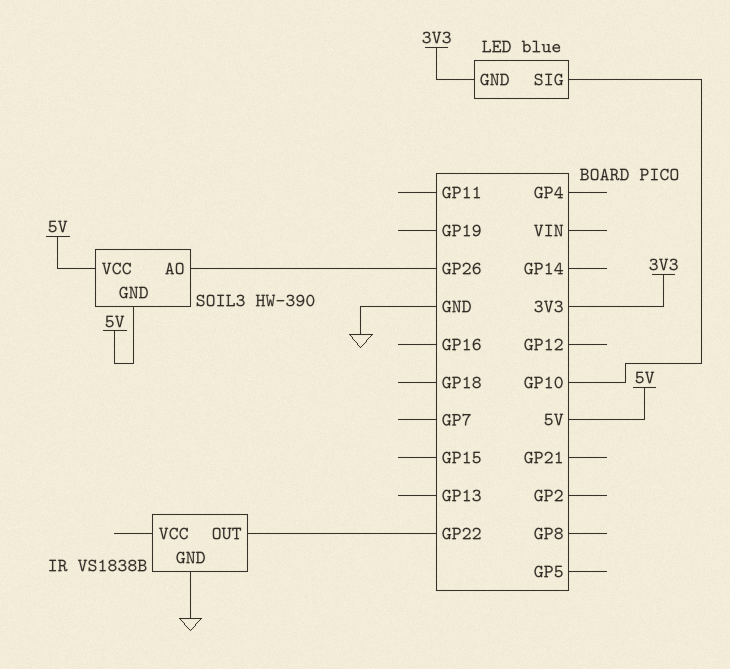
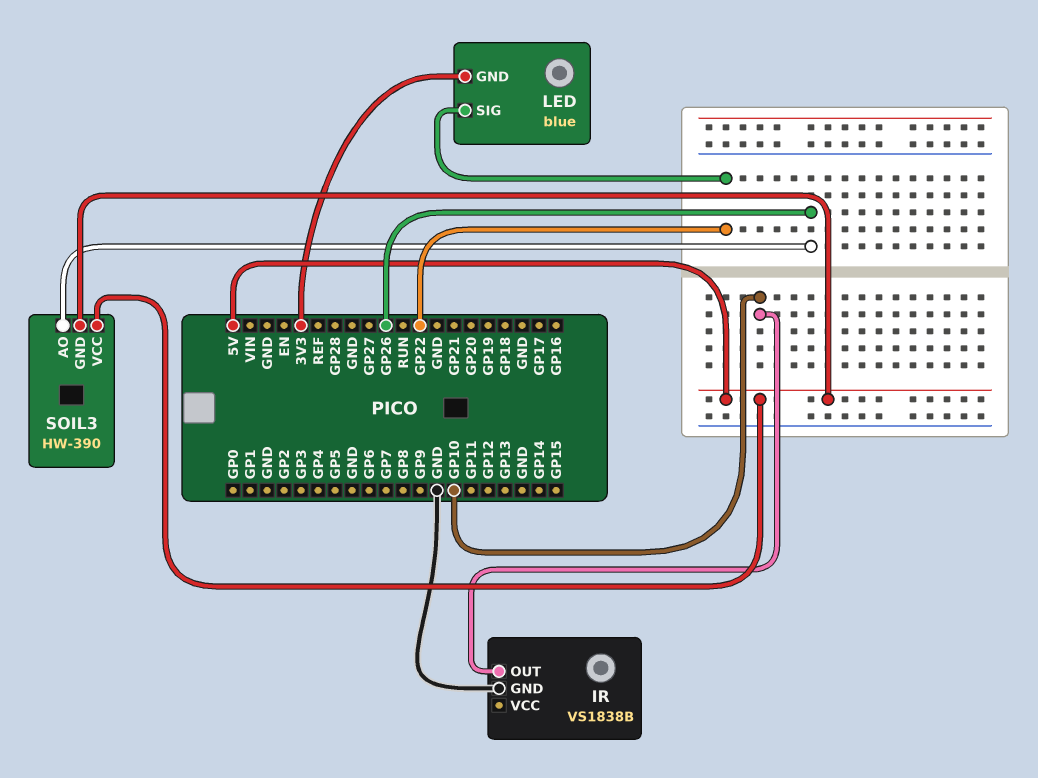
IR pin OUT: GP22 -> GP10
LED pin SIG: GP10 -> GP22

